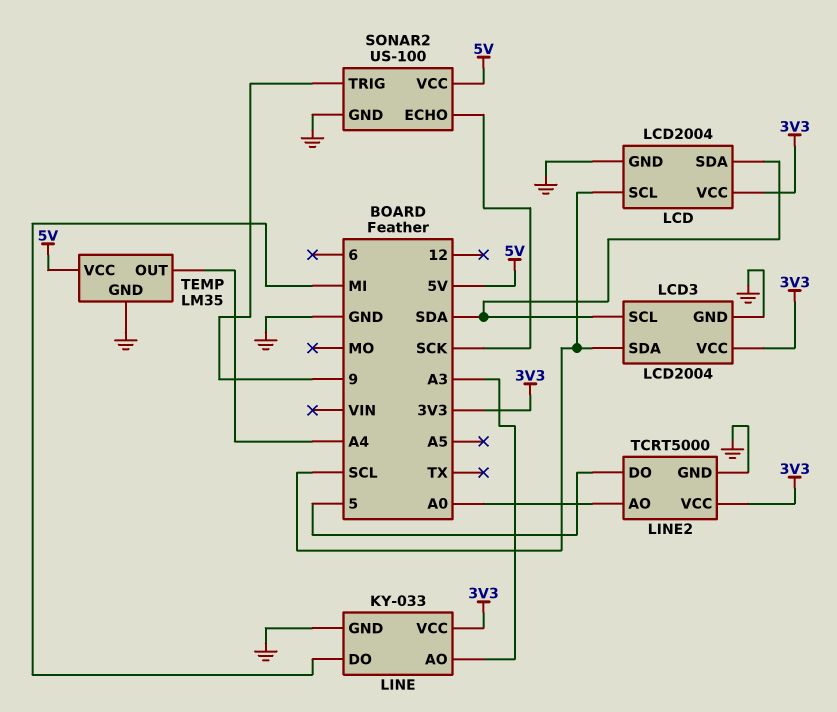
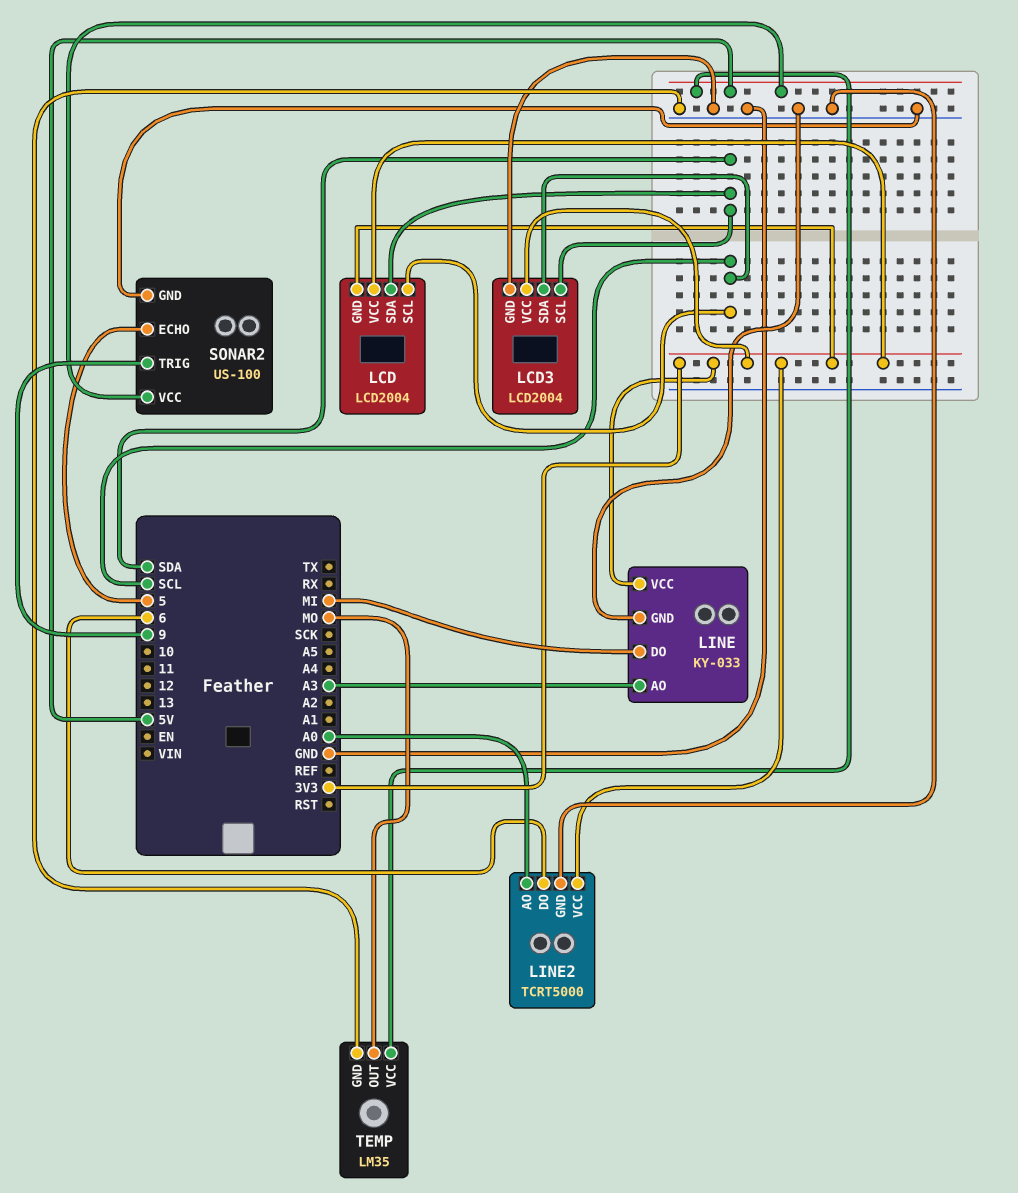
LCD pin GND: GND -> 3V3
LINE2 pin DO: 5 -> 6
SONAR2 pin ECHO: SCK -> 5
TEMP pin OUT: A4 -> MO

